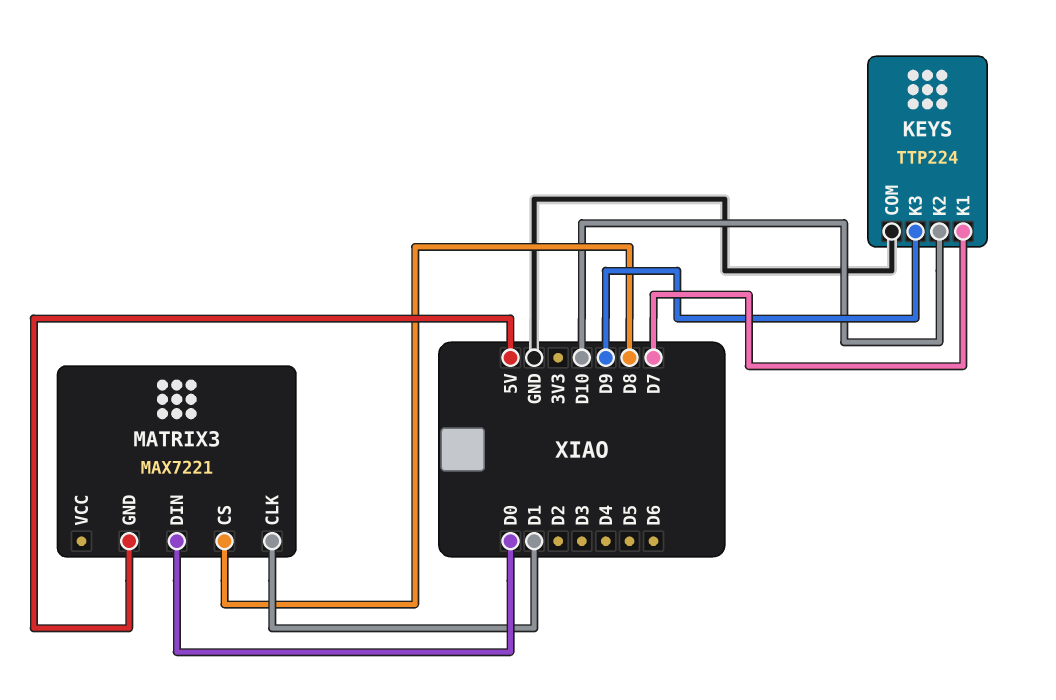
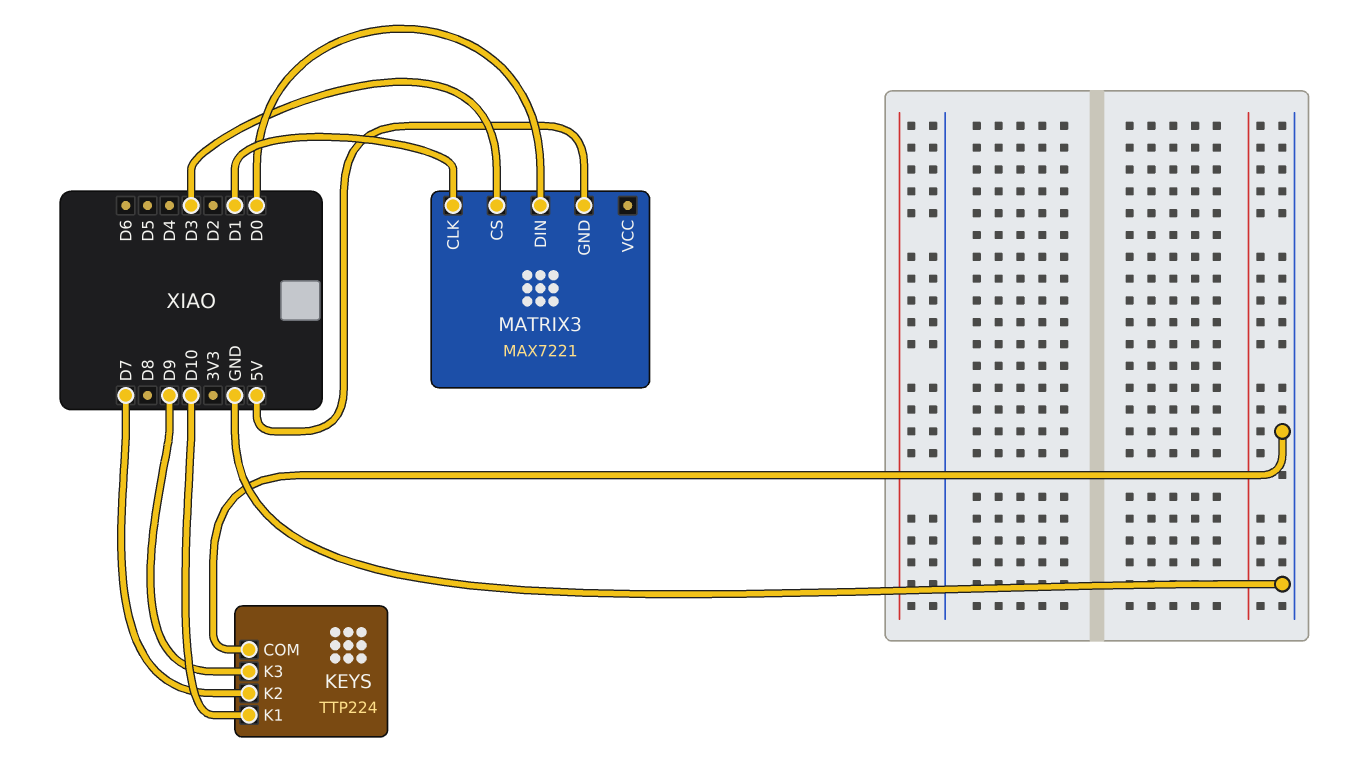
KEYS pin K1: D7 -> D10
KEYS pin K2: D10 -> D7
MATRIX3 pin CS: D8 -> D3

